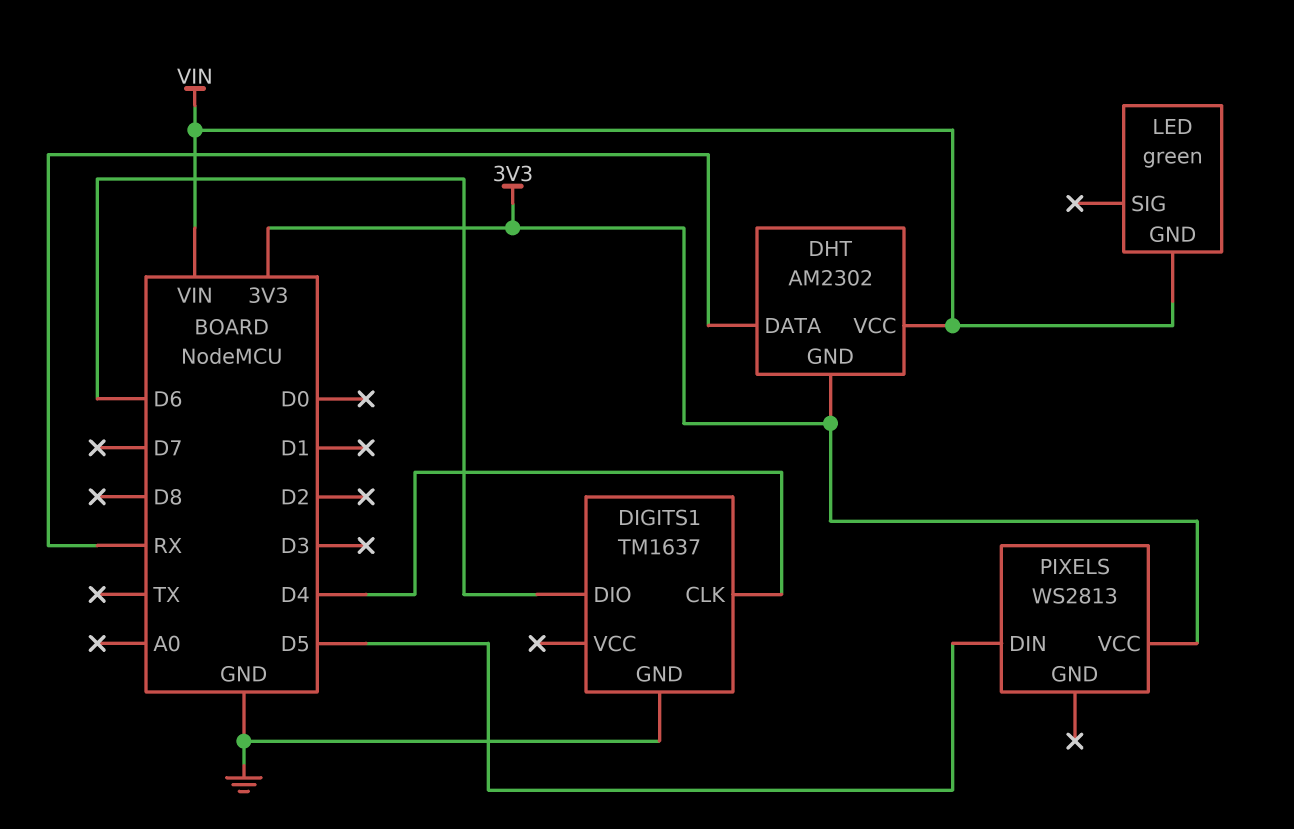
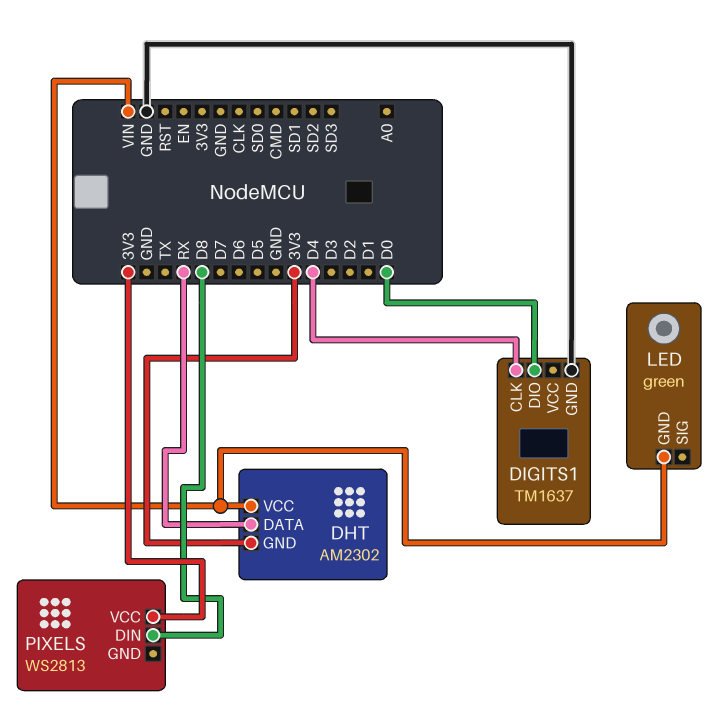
DIGITS1 pin DIO: D6 -> D0
PIXELS pin DIN: D5 -> D8

